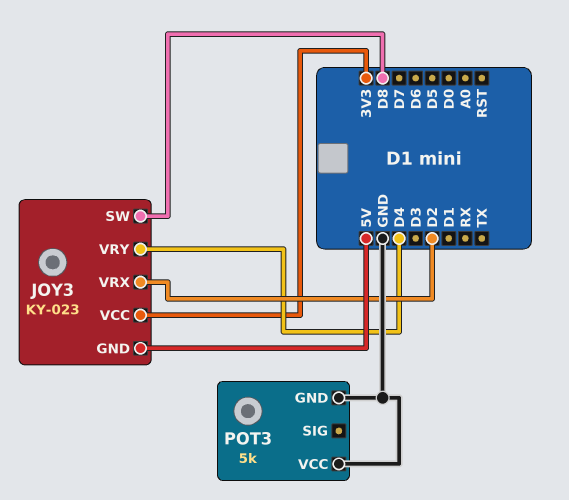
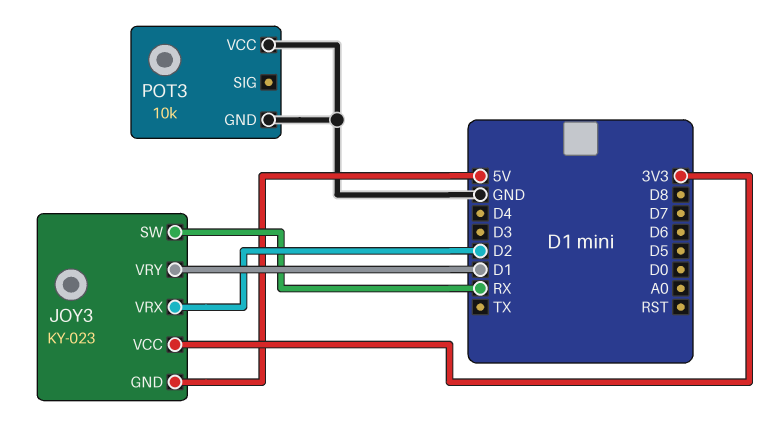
JOY3 pin SW: D8 -> RX
JOY3 pin VRY: D4 -> D1
POT3: 5k -> 10k

